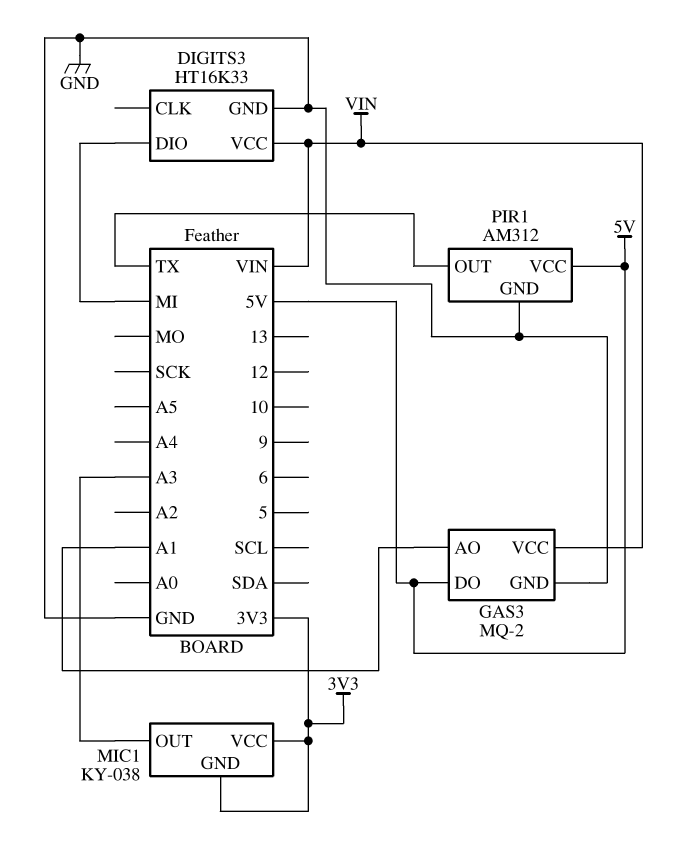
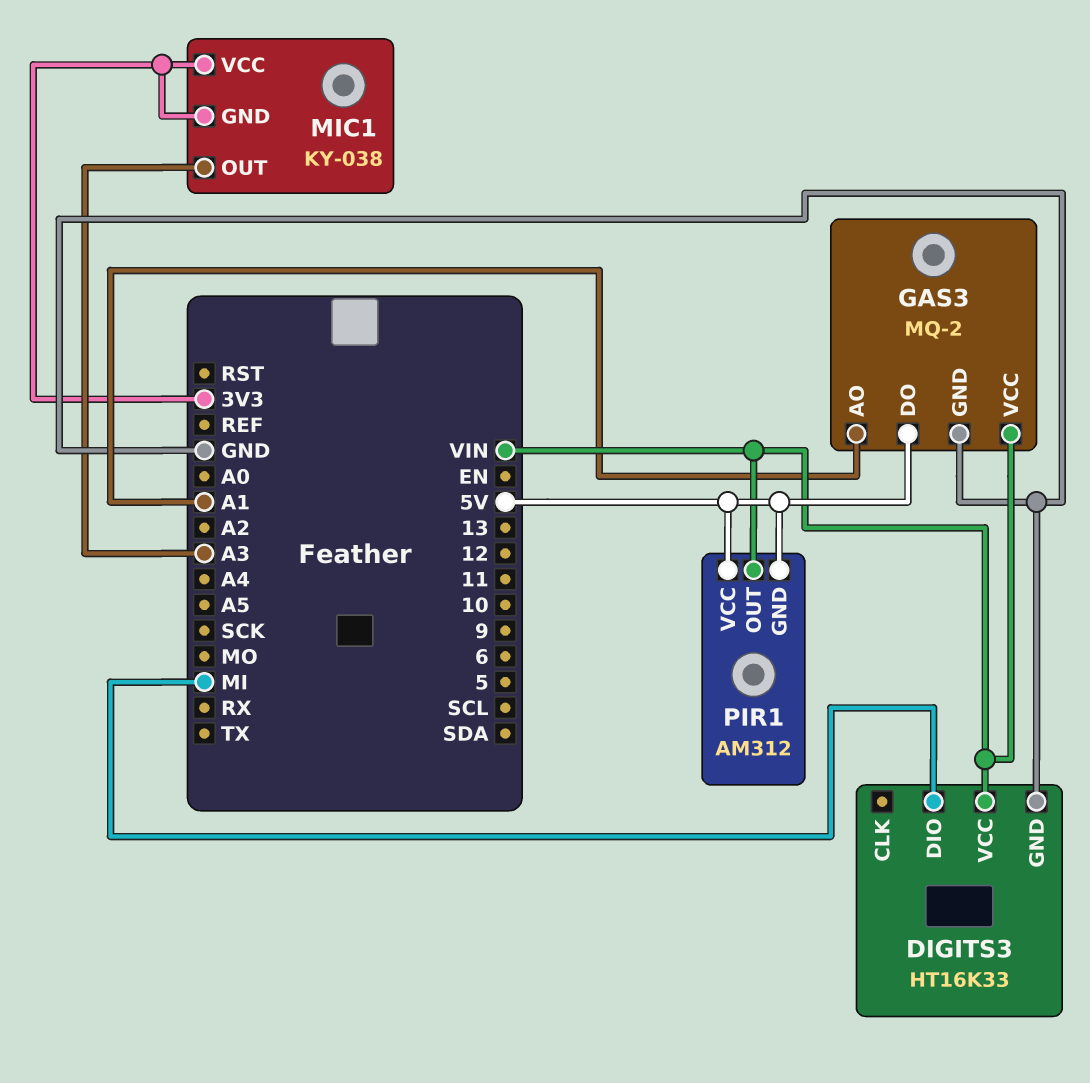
PIR1 pin GND: GND -> 5V
PIR1 pin OUT: TX -> VIN

